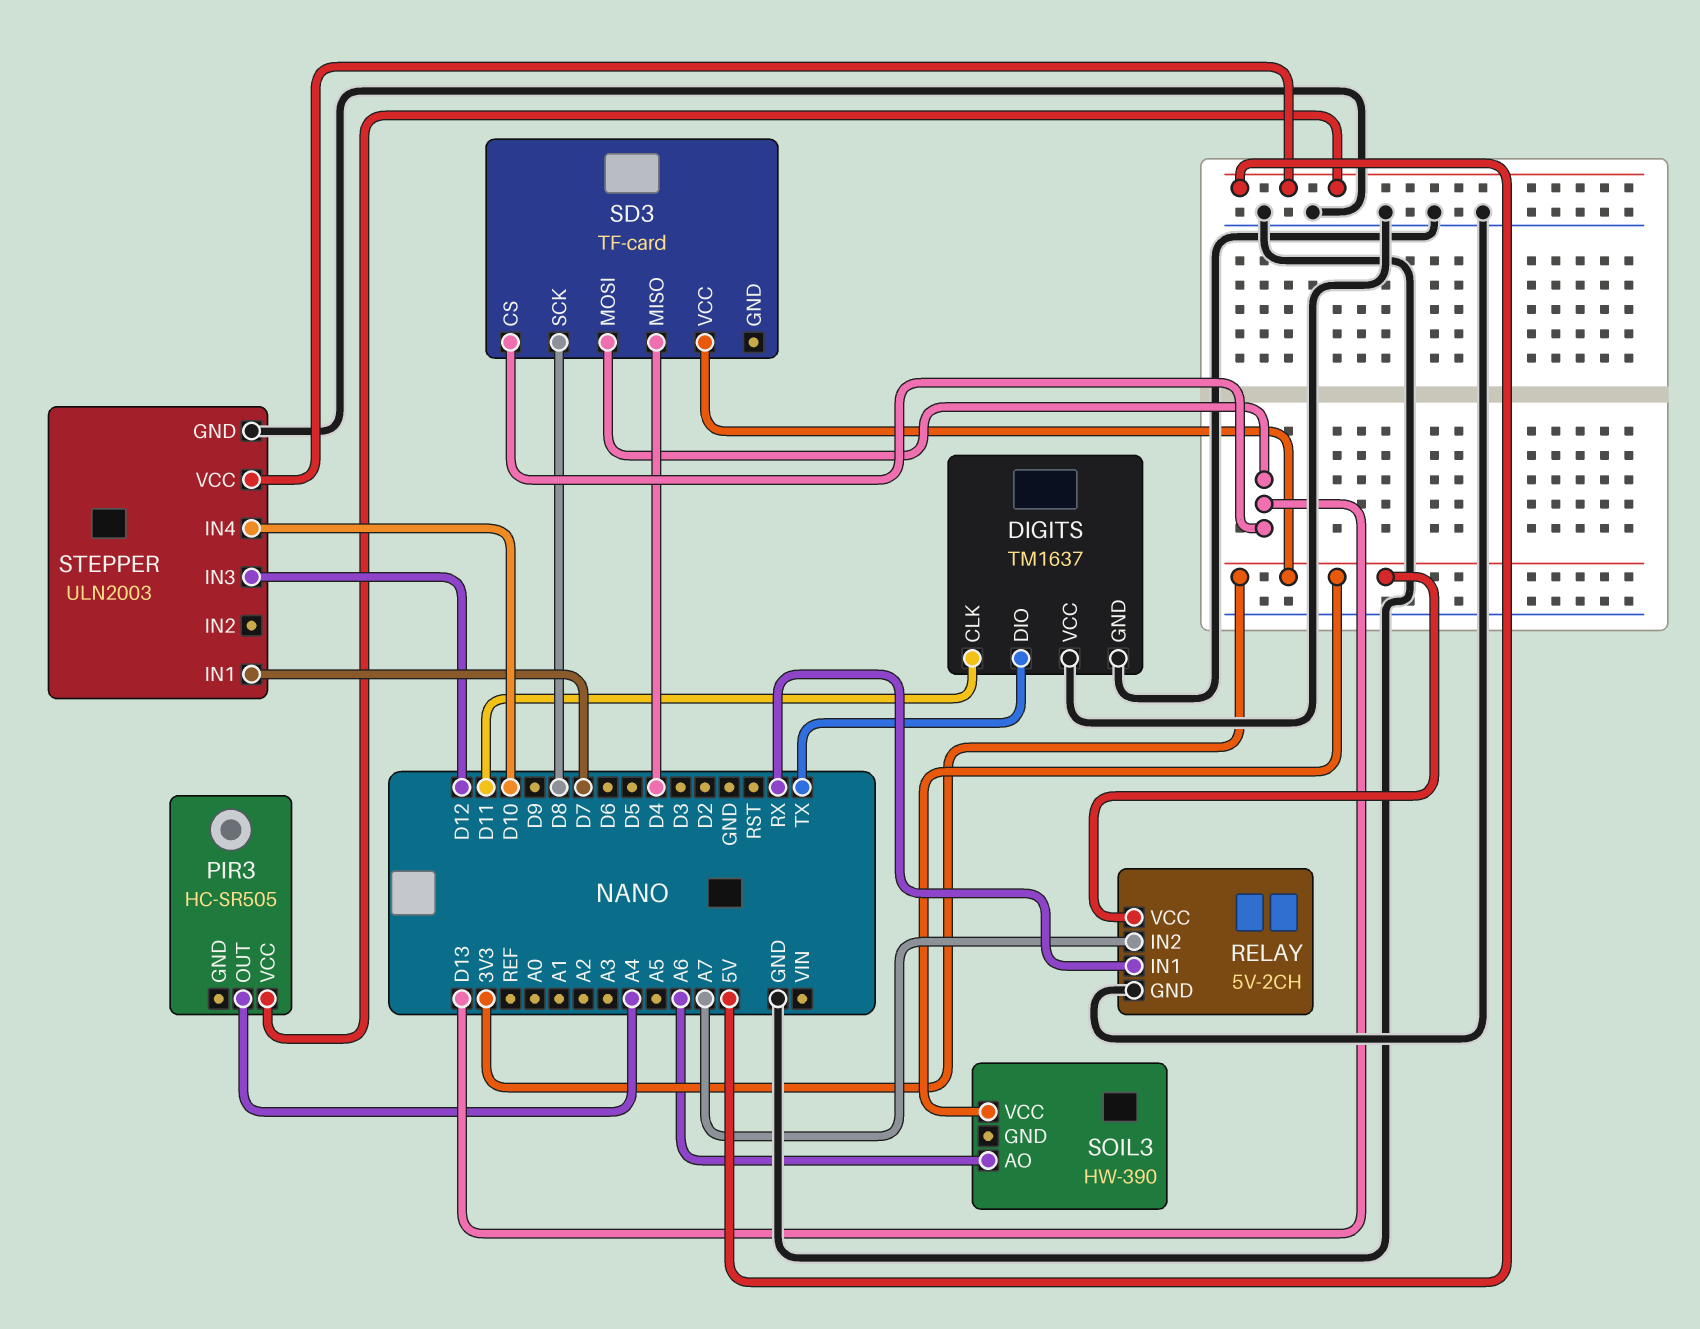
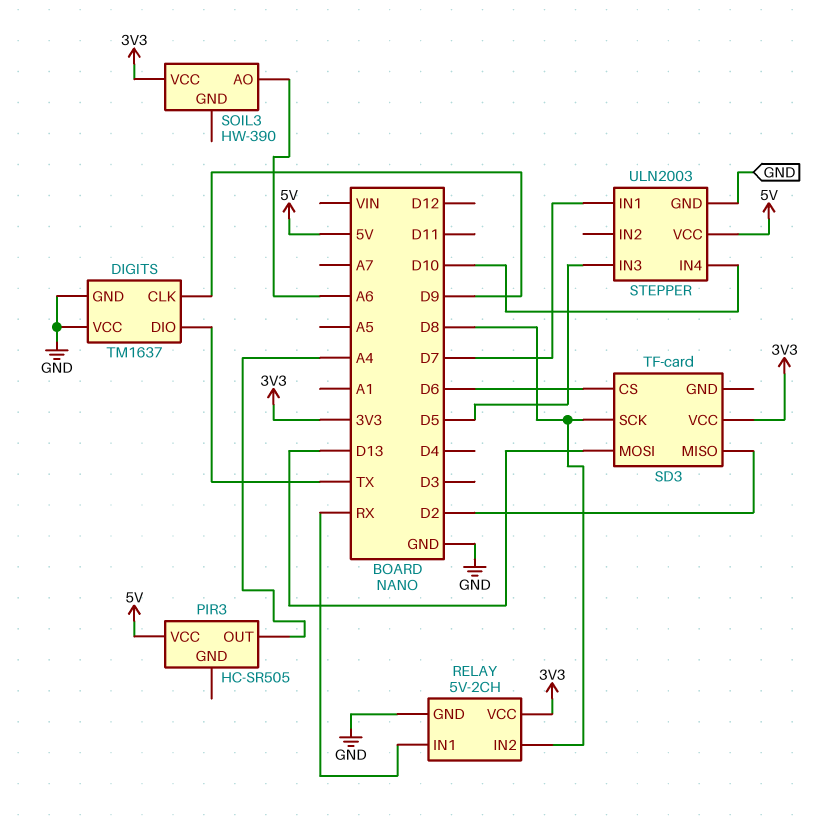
DIGITS pin CLK: D11 -> D9
RELAY pin IN2: A7 -> D8
SD3 pin CS: D13 -> D6
SD3 pin MISO: D4 -> D2
STEPPER pin IN3: D12 -> D5

